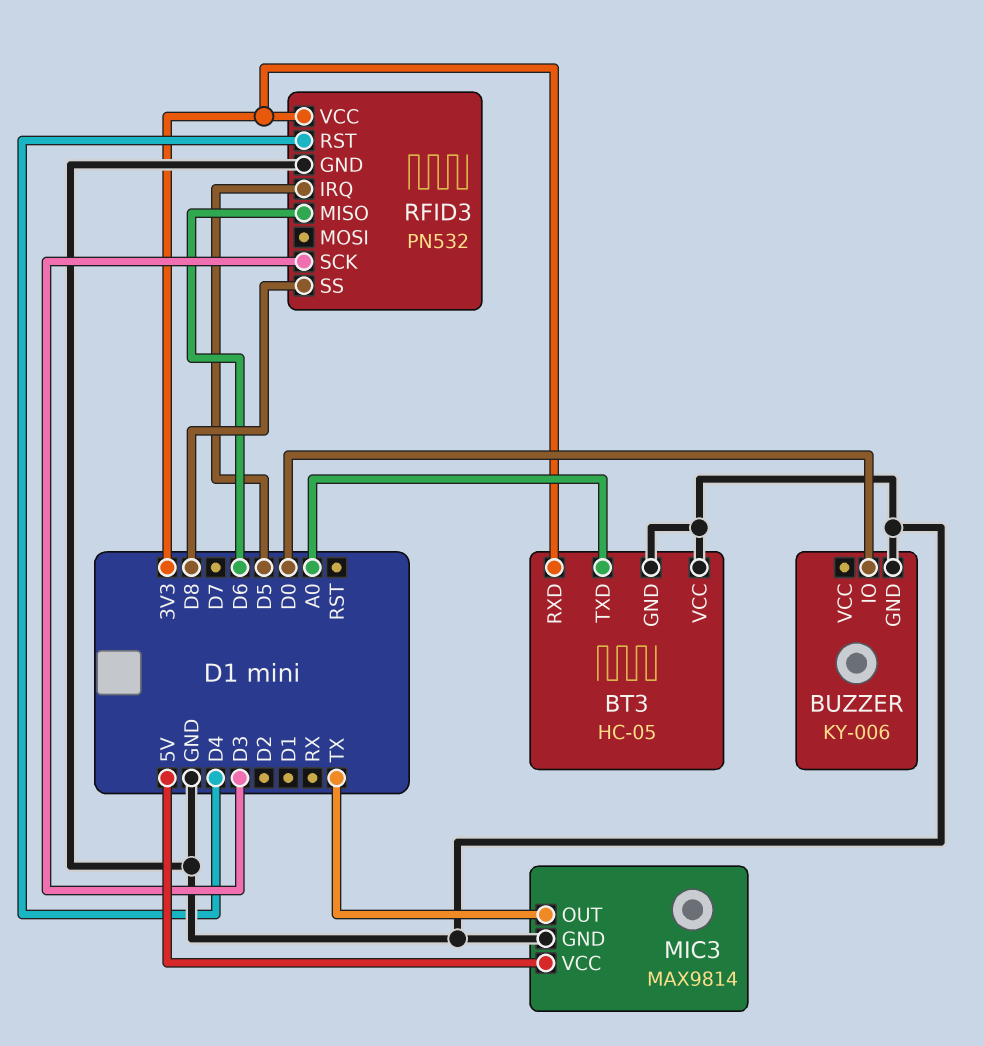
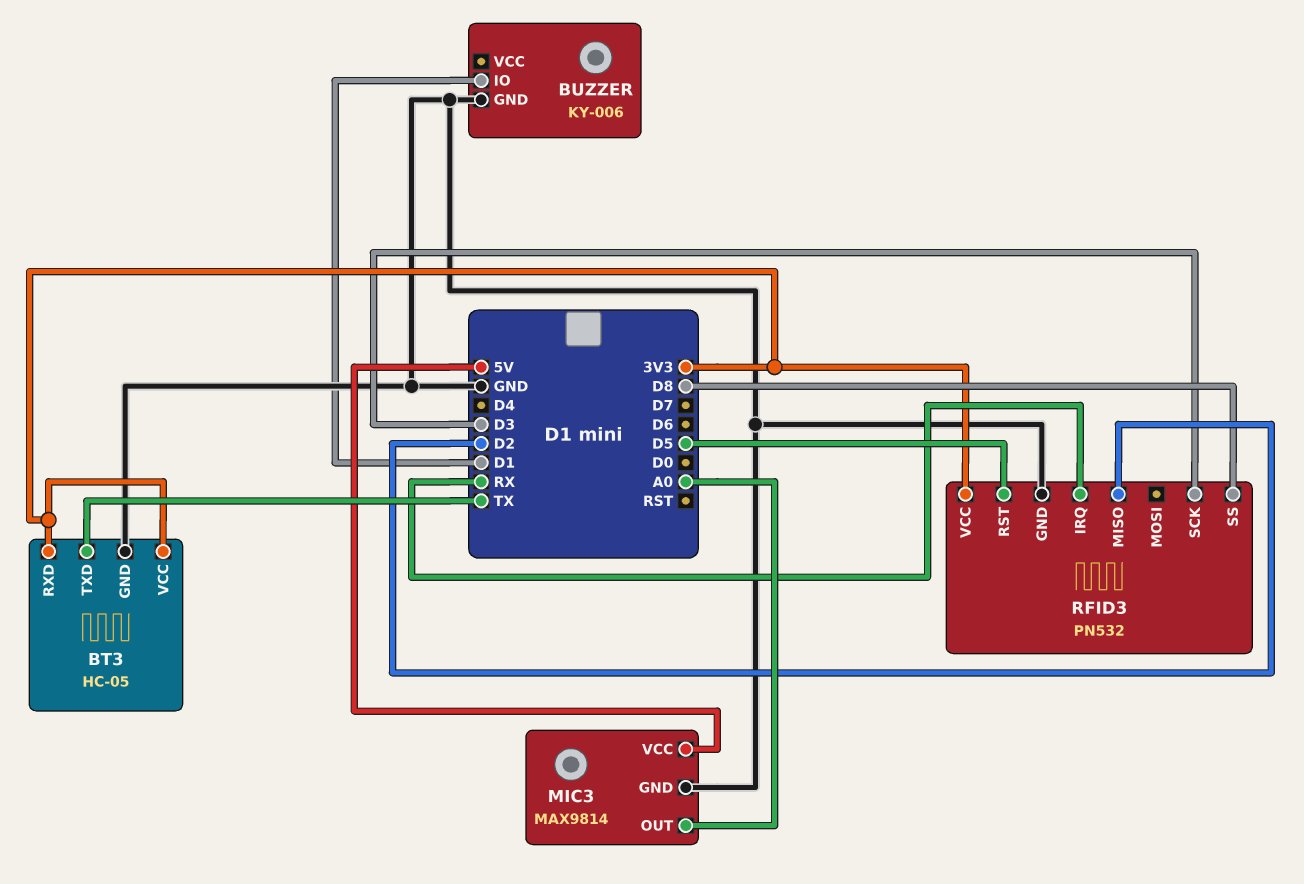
BT3 pin TXD: A0 -> TX
BT3 pin VCC: GND -> 3V3
BUZZER pin IO: D0 -> D1
MIC3 pin OUT: TX -> A0
RFID3 pin IRQ: D5 -> RX
RFID3 pin MISO: D6 -> D2
RFID3 pin RST: D4 -> D5

